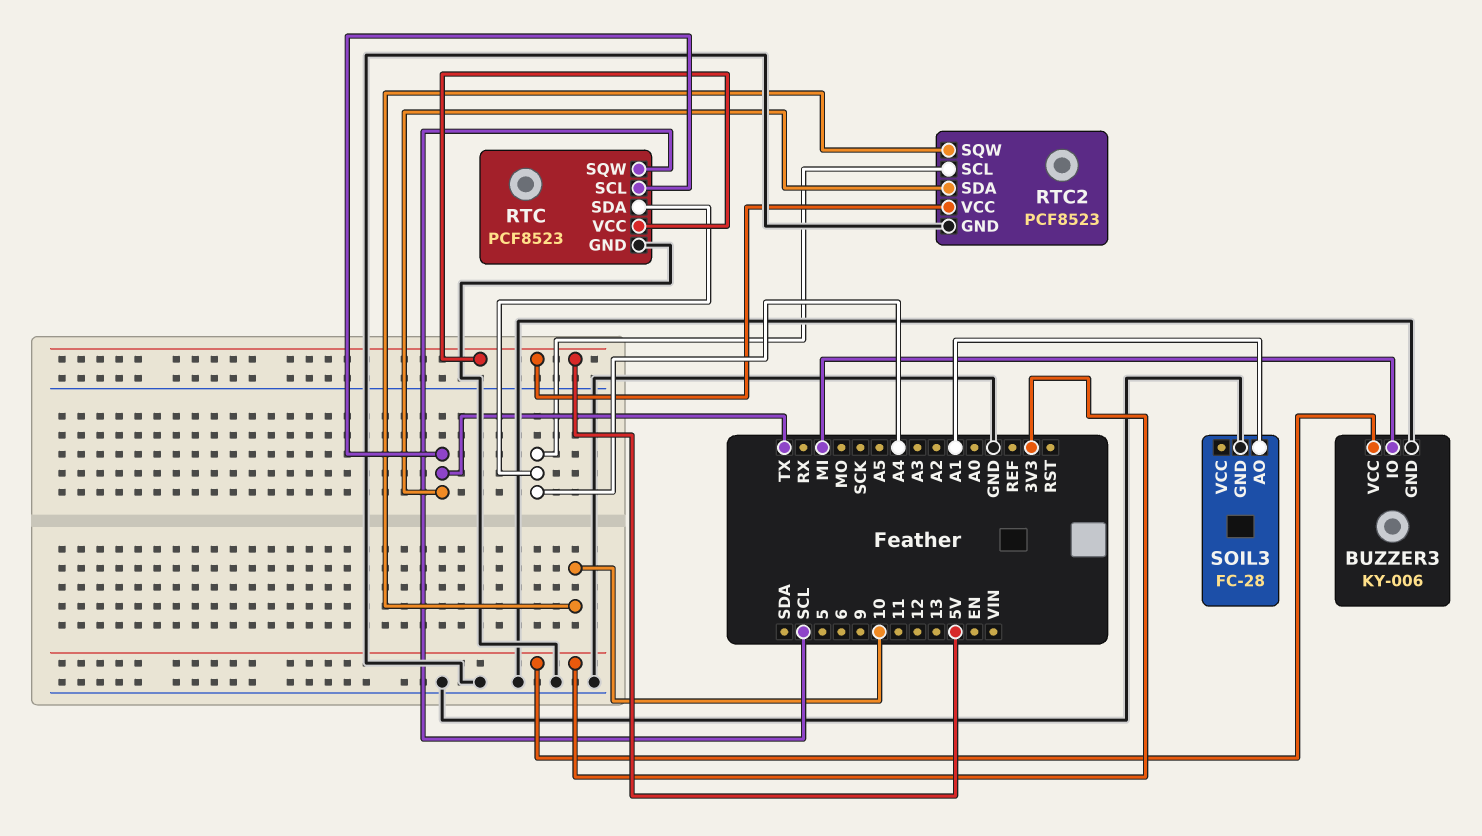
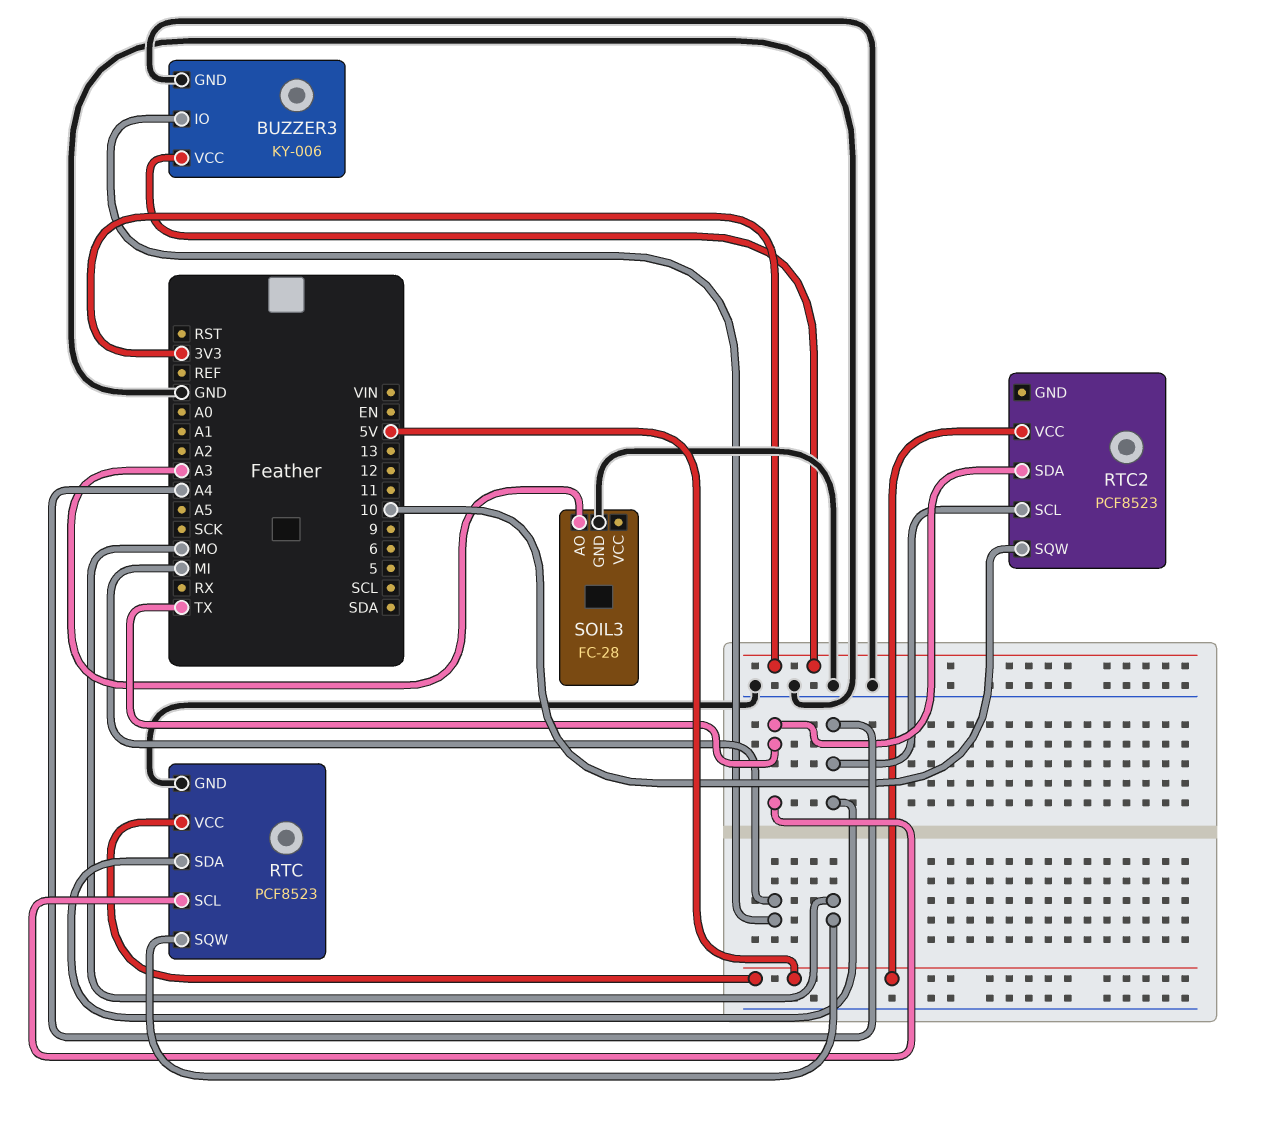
RTC pin SQW: SCL -> MO
RTC2 pin GND: GND -> none
SOIL3 pin AO: A1 -> A3

